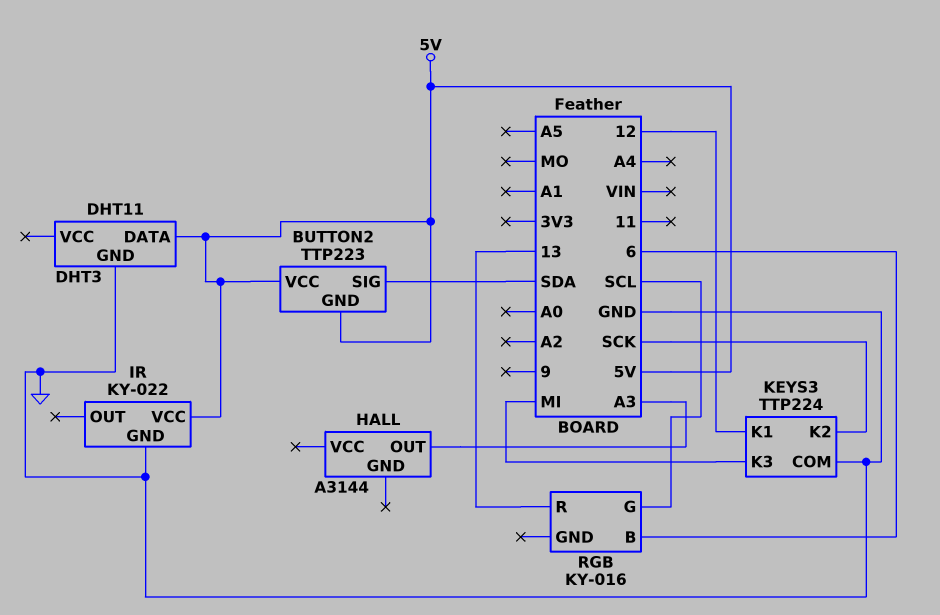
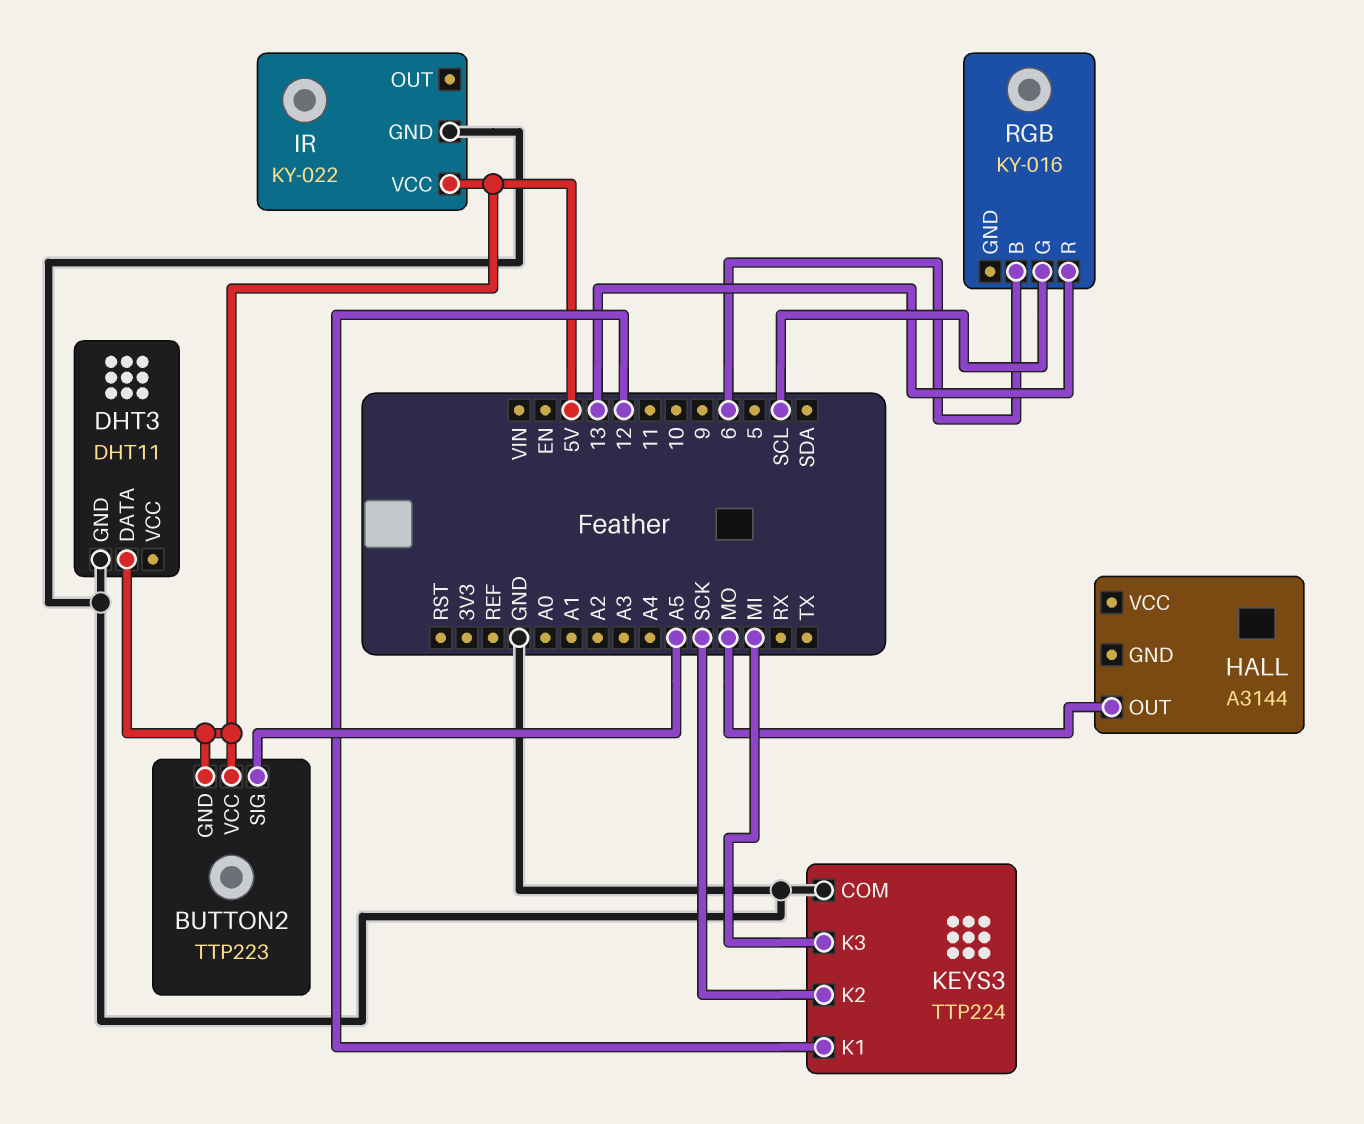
BUTTON2 pin SIG: SDA -> A5
HALL pin OUT: A3 -> MO

